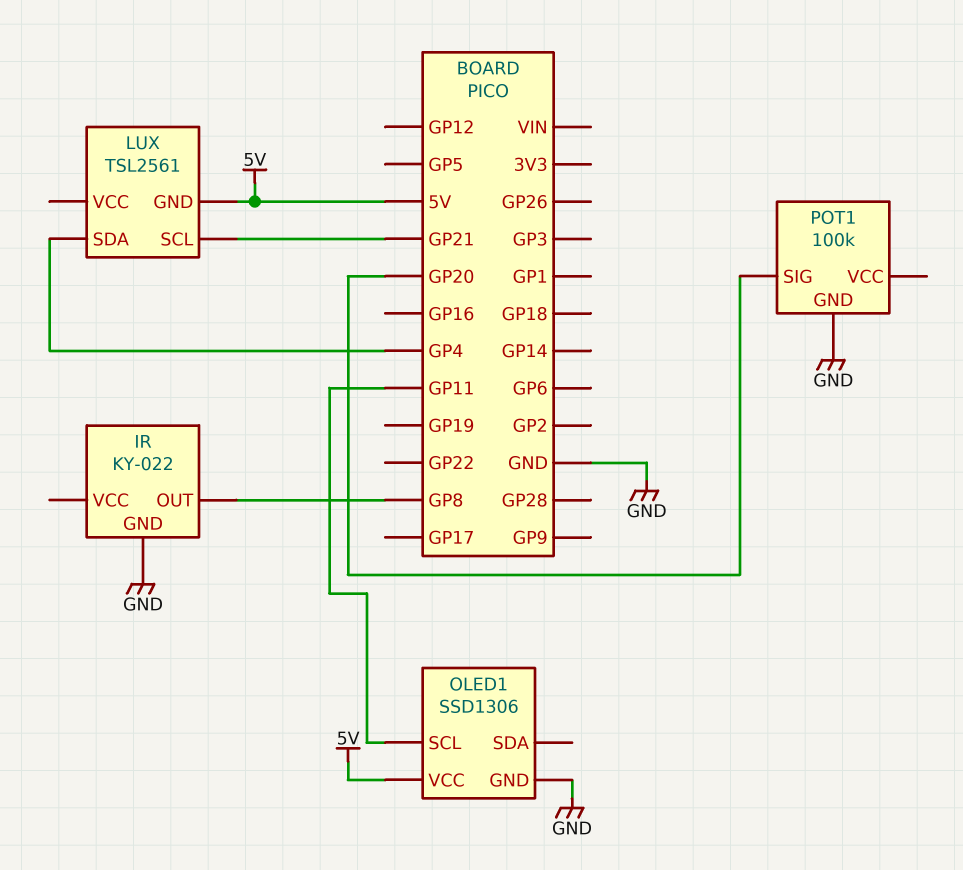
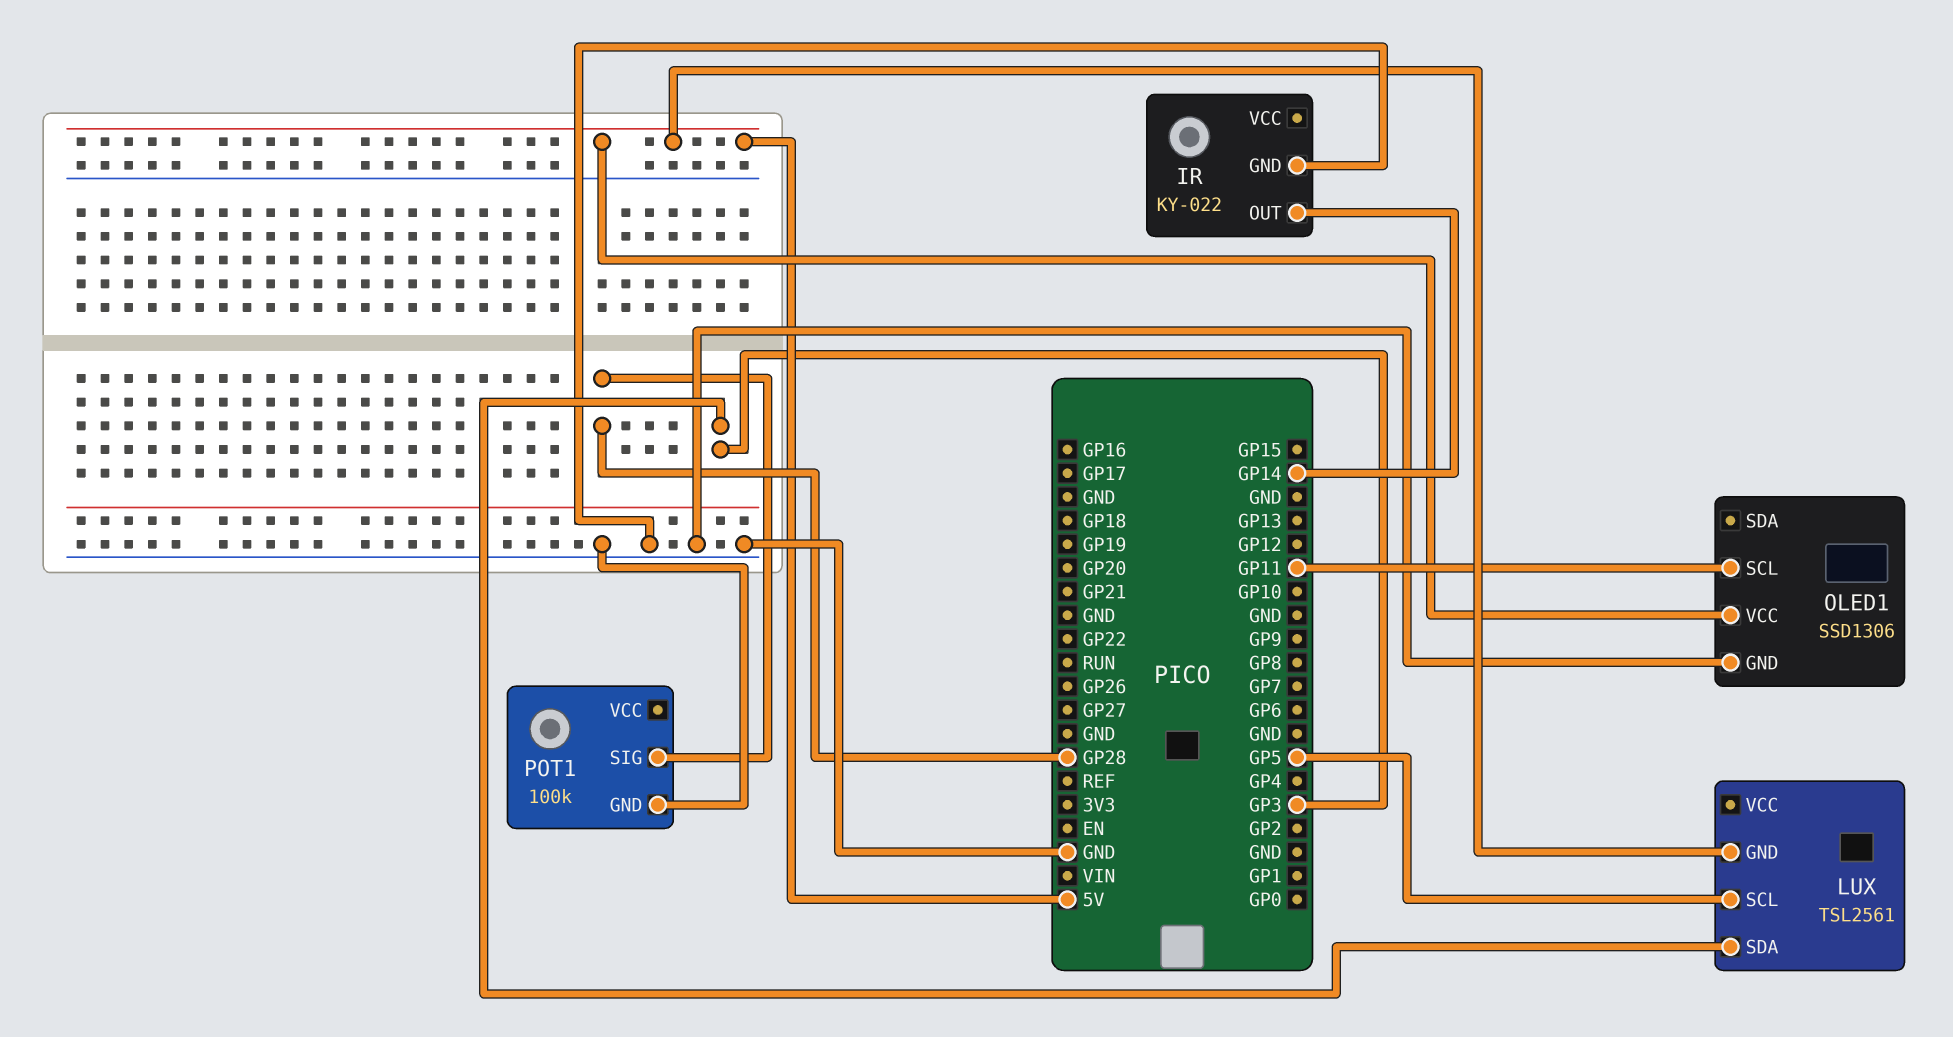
IR pin OUT: GP8 -> GP14
LUX pin SCL: GP21 -> GP5
LUX pin SDA: GP4 -> GP3
POT1 pin SIG: GP20 -> GP28

